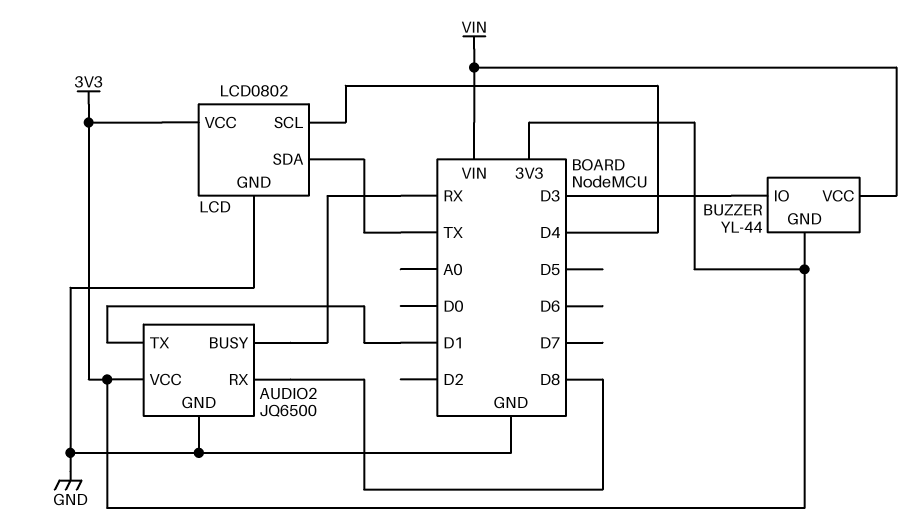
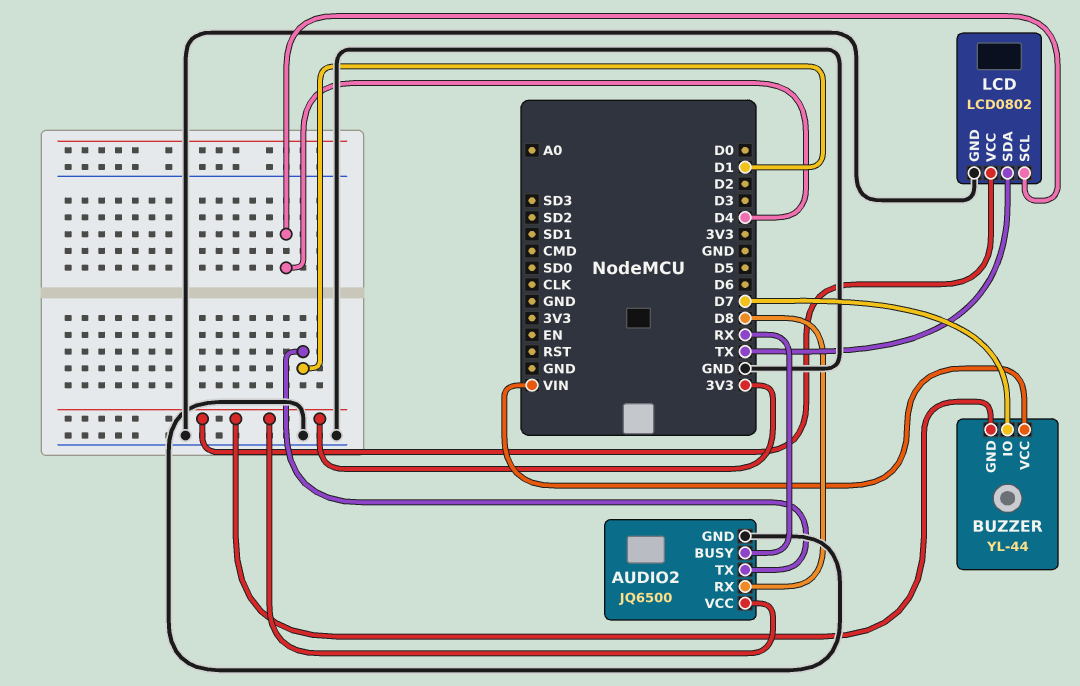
BUZZER pin IO: D3 -> D7

